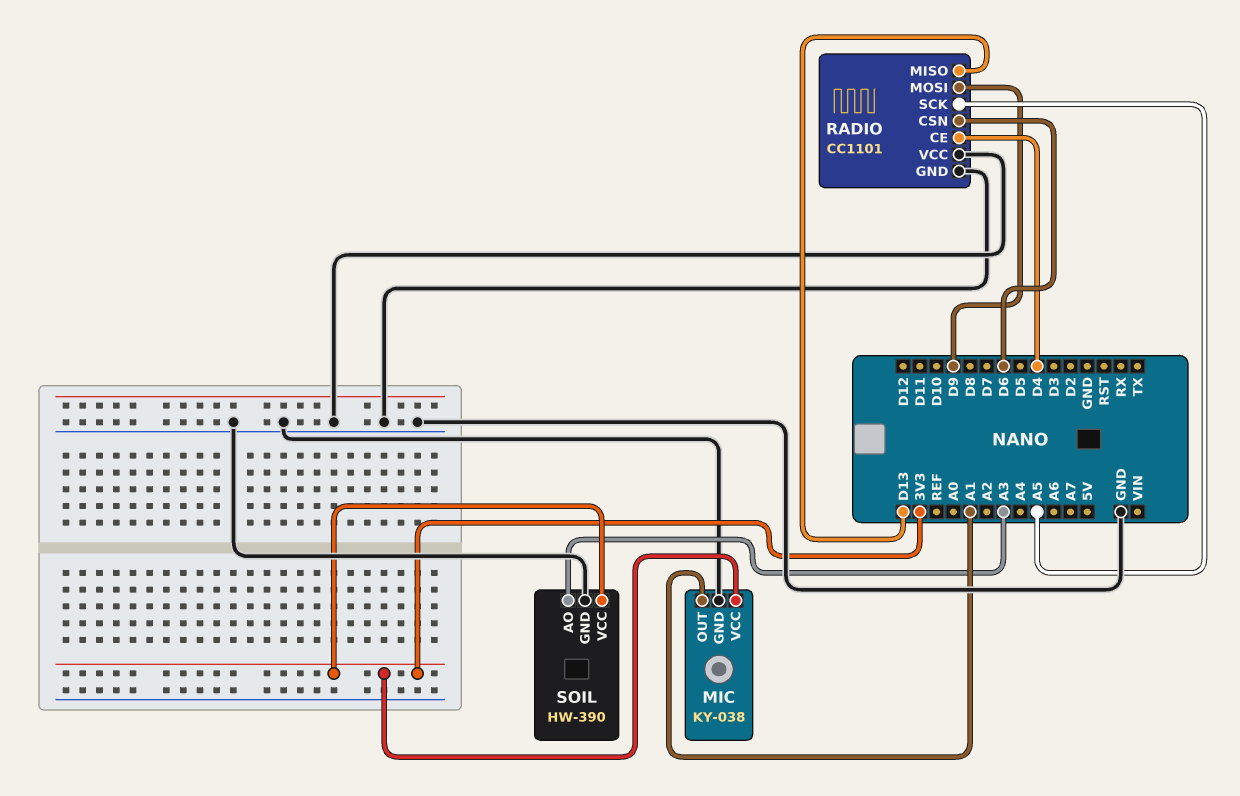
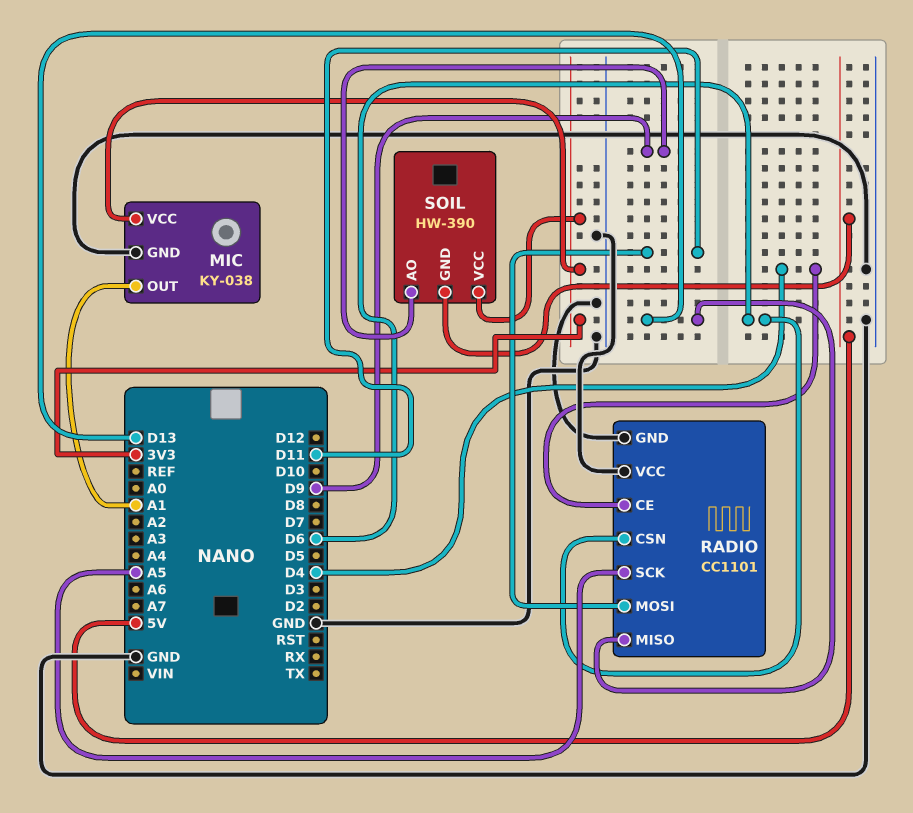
RADIO pin MOSI: D9 -> D11
SOIL pin AO: A3 -> D9
SOIL pin GND: GND -> 5V

